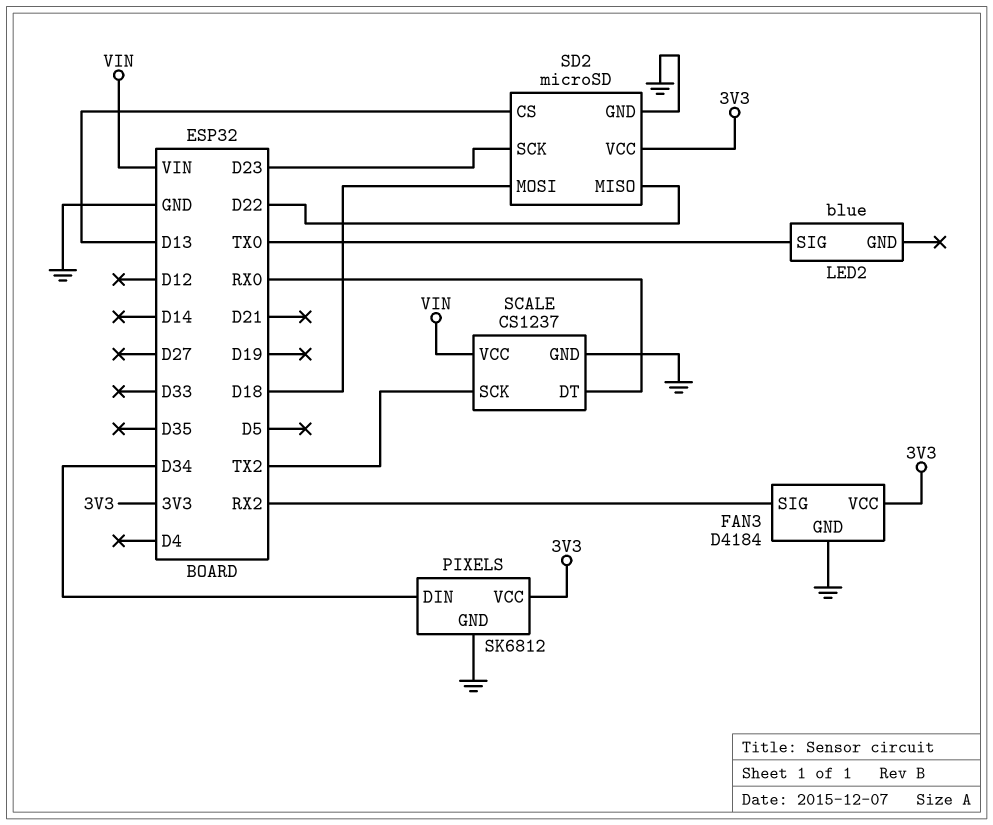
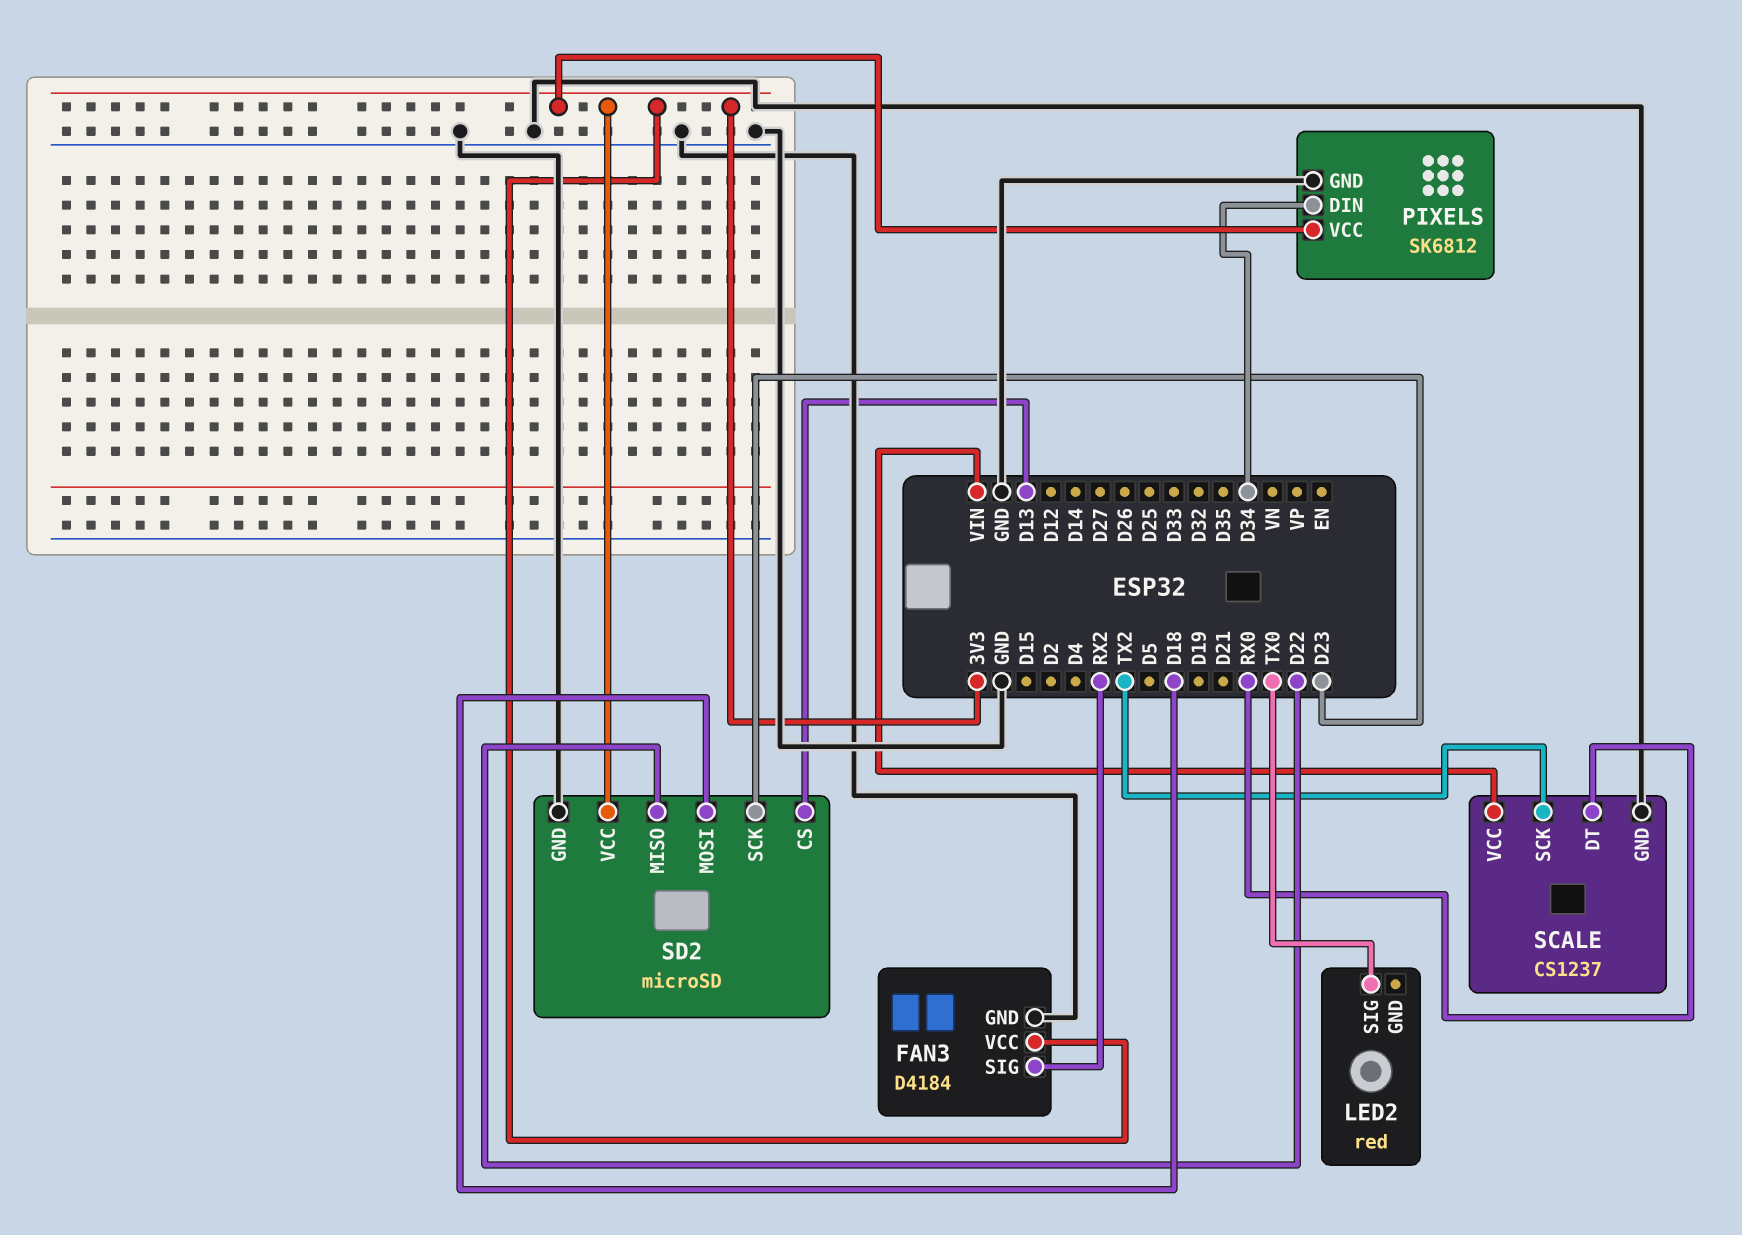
LED2: blue -> red

